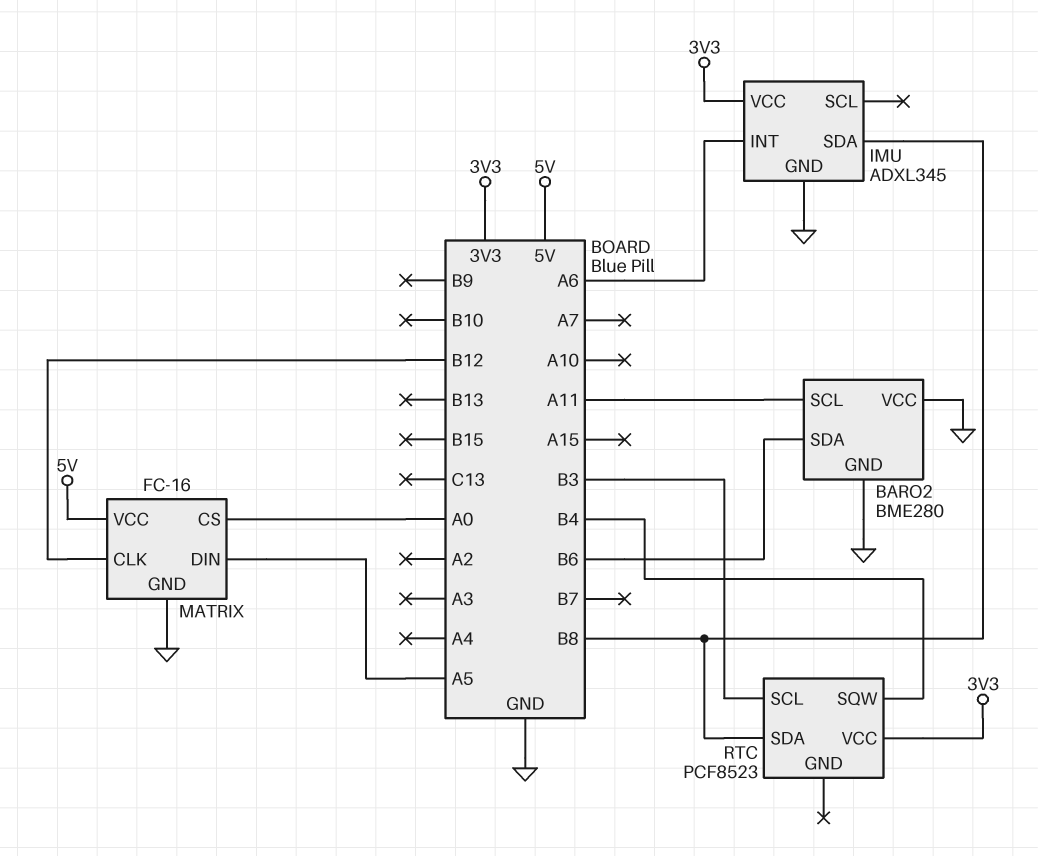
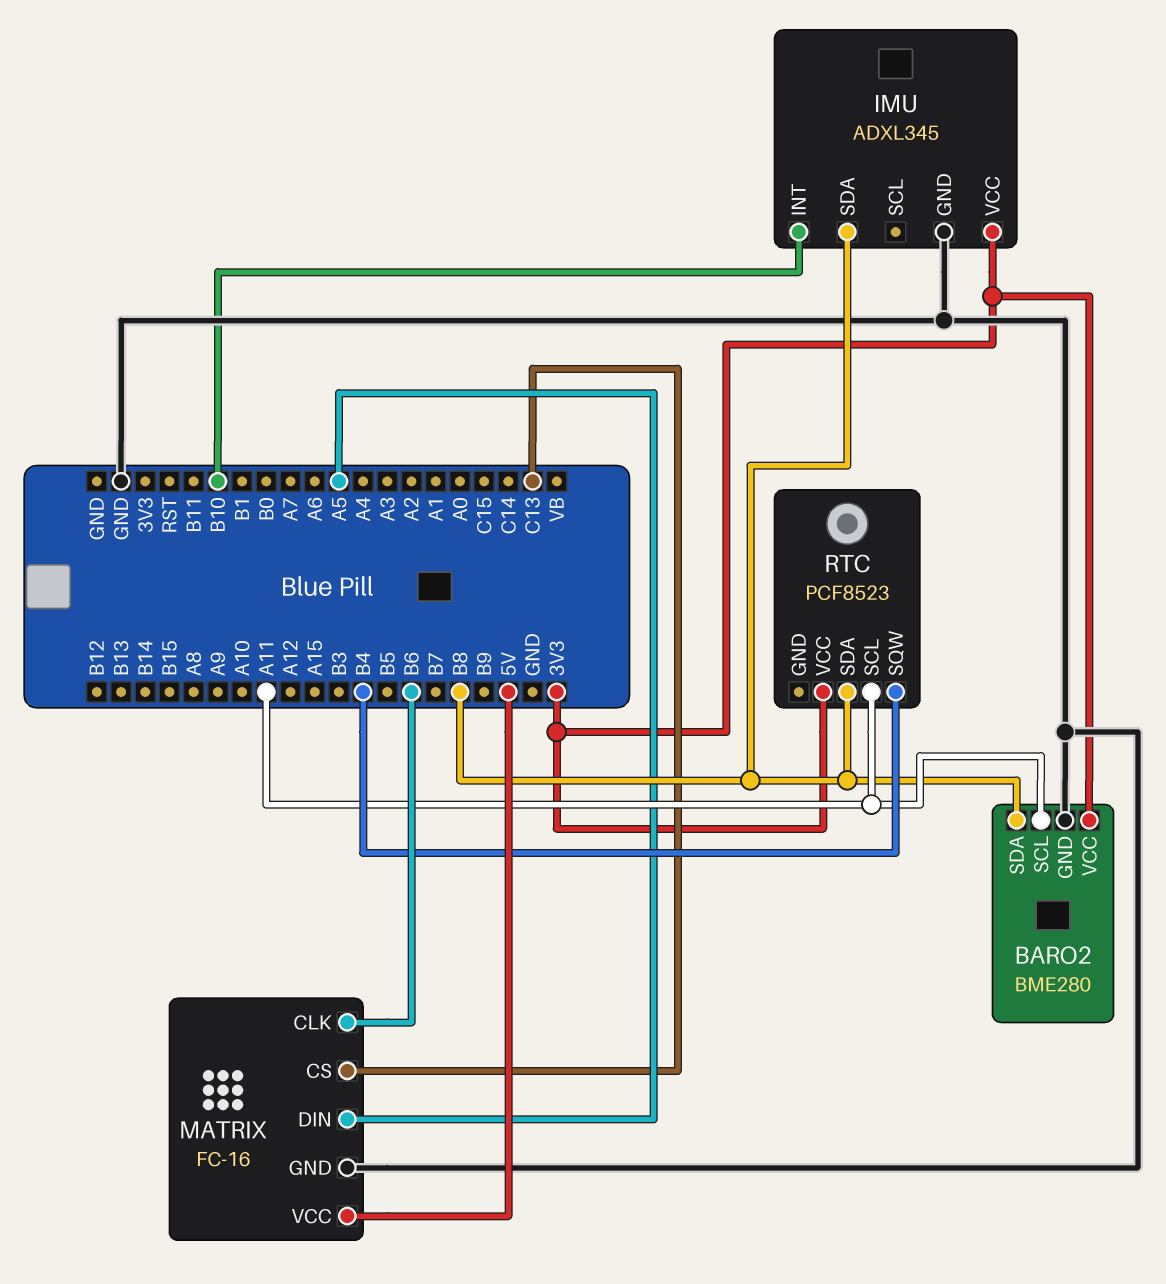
BARO2 pin SDA: B6 -> B8
BARO2 pin VCC: GND -> 3V3
IMU pin INT: A6 -> B10
MATRIX pin CLK: B12 -> B6
MATRIX pin CS: A0 -> C13
RTC pin SCL: B3 -> A11

